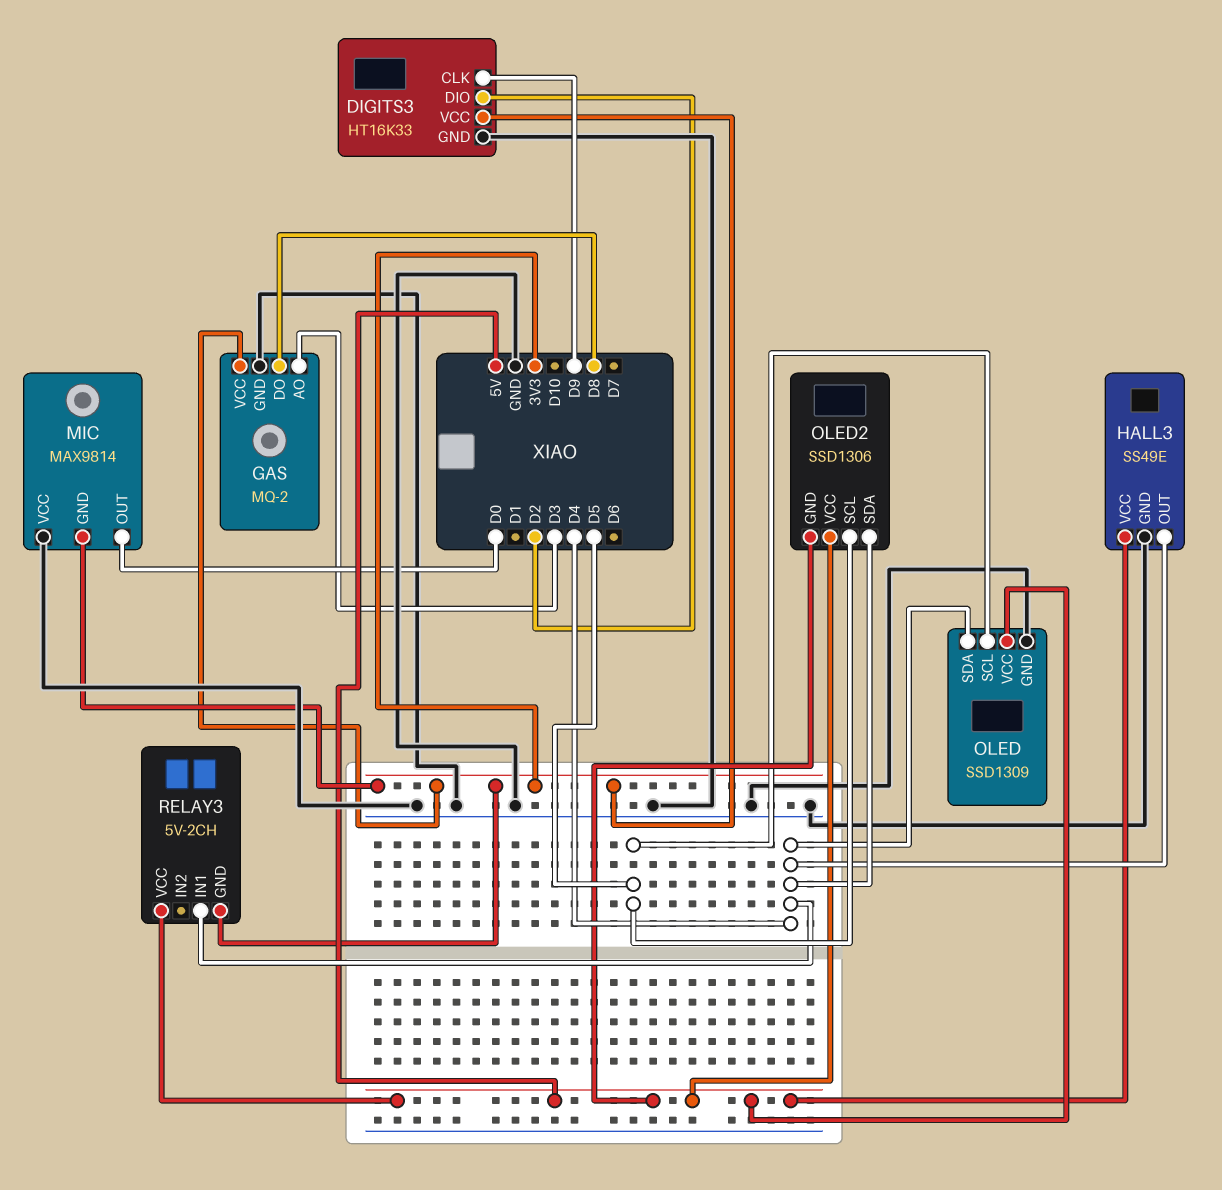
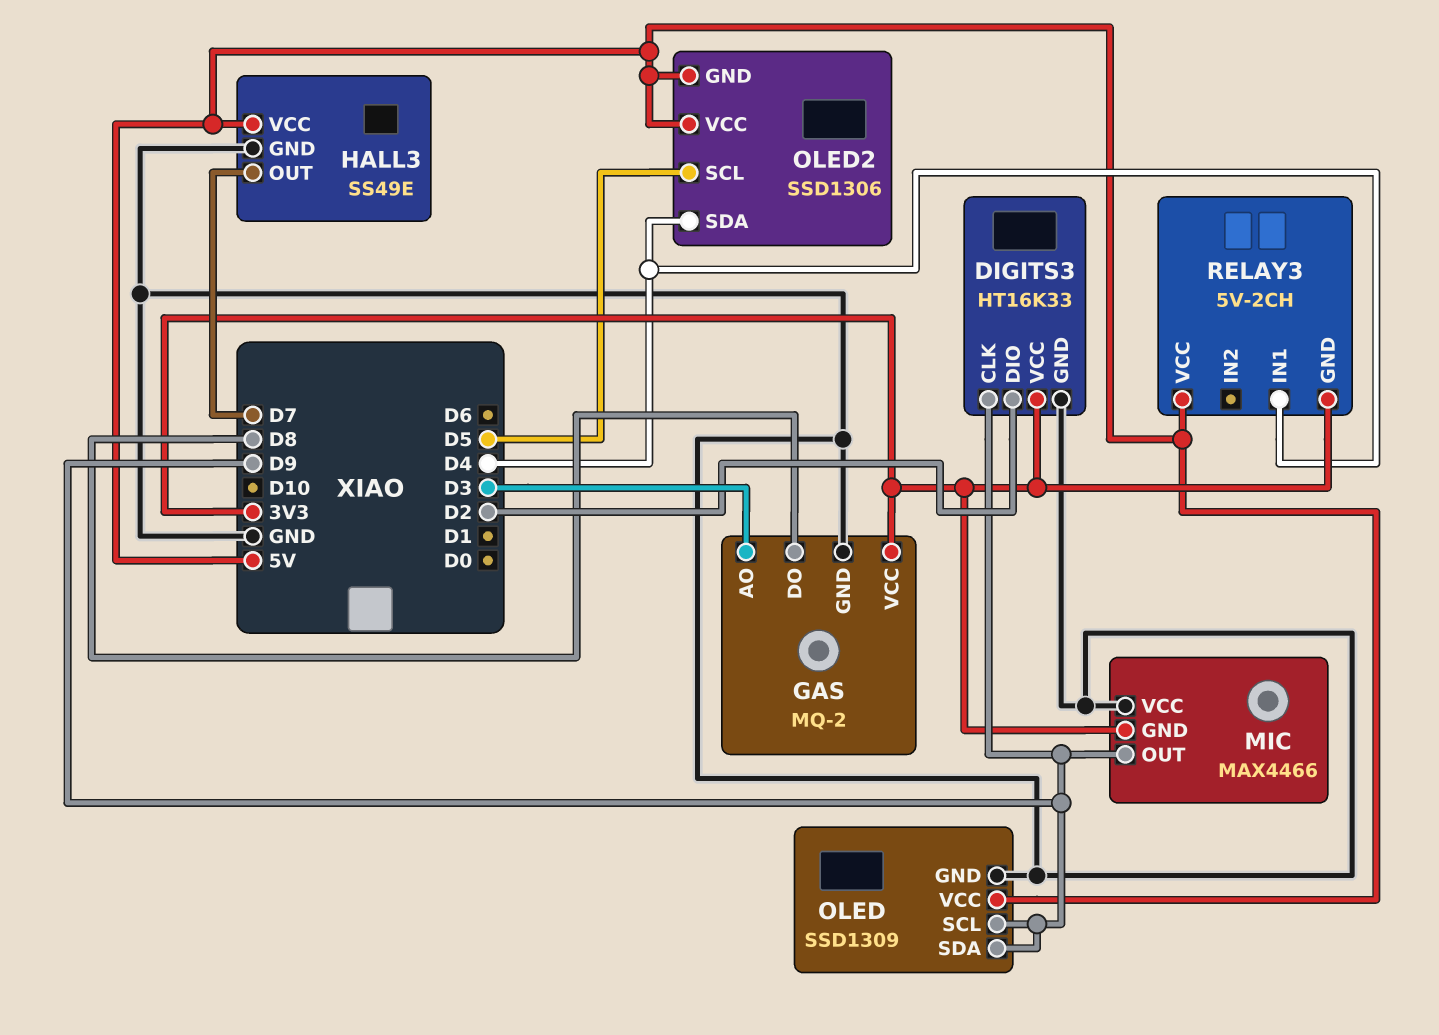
HALL3 pin OUT: D4 -> D7
MIC: MAX9814 -> MAX4466
MIC pin OUT: D0 -> D9
OLED pin SCL: D5 -> D9
OLED pin SDA: D4 -> D9

